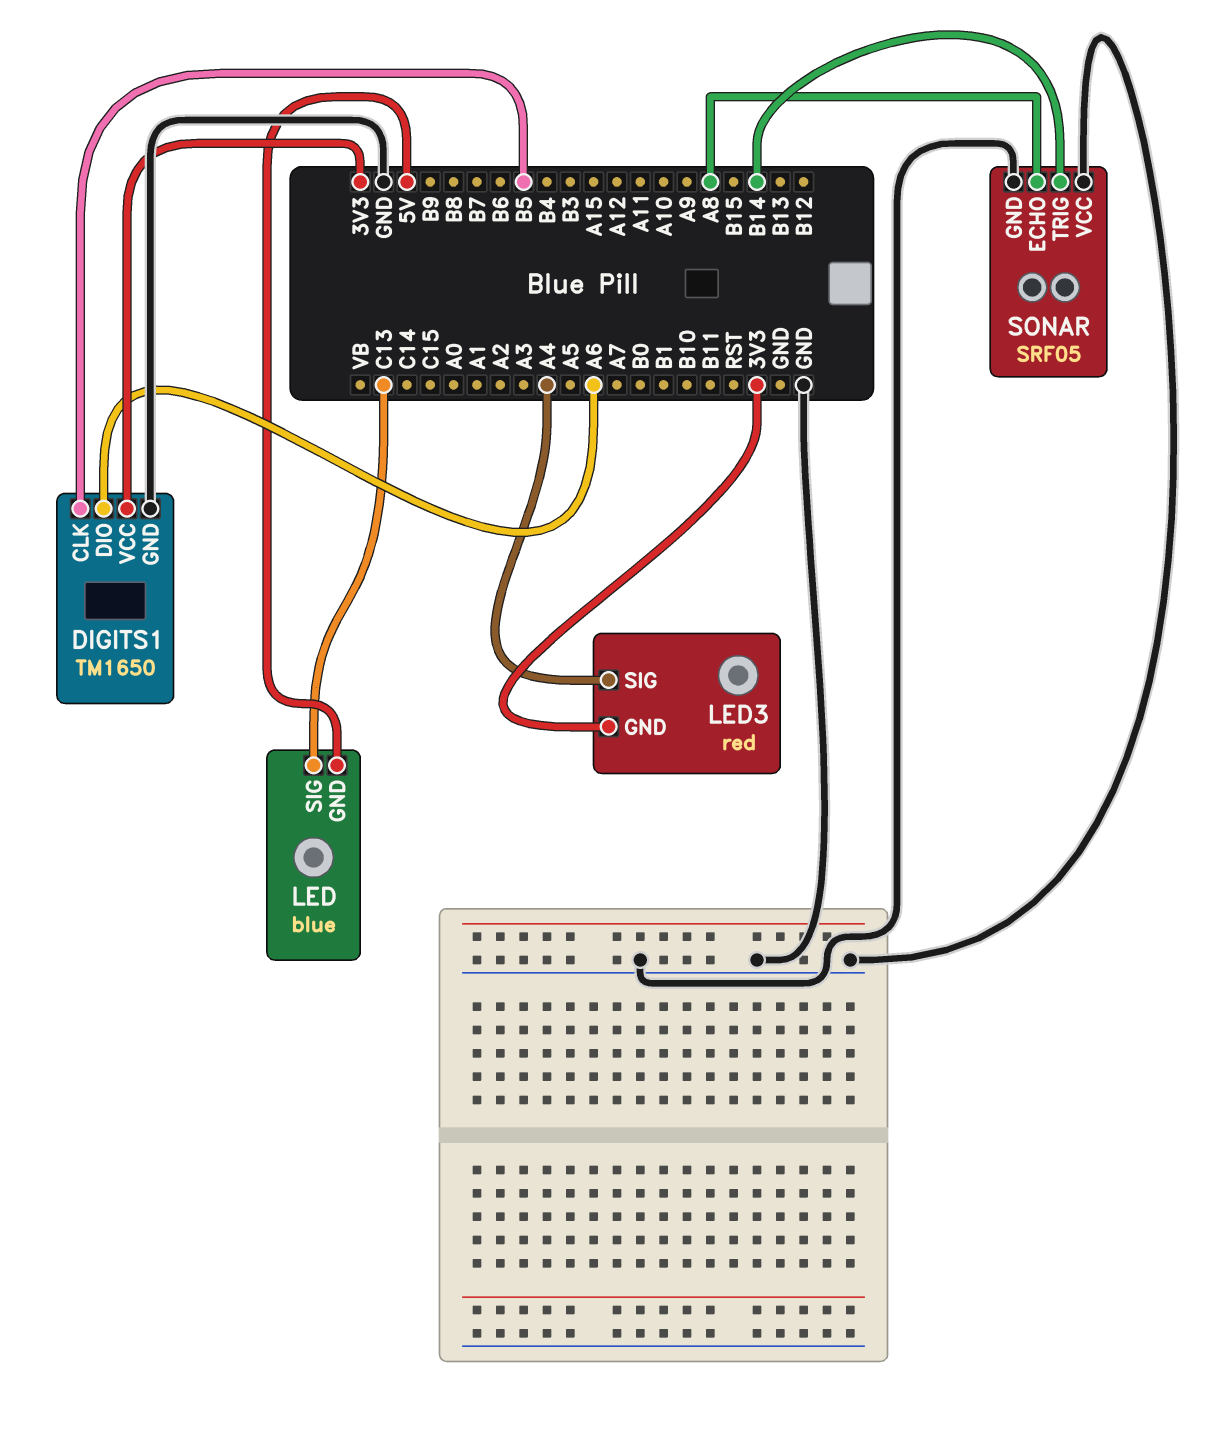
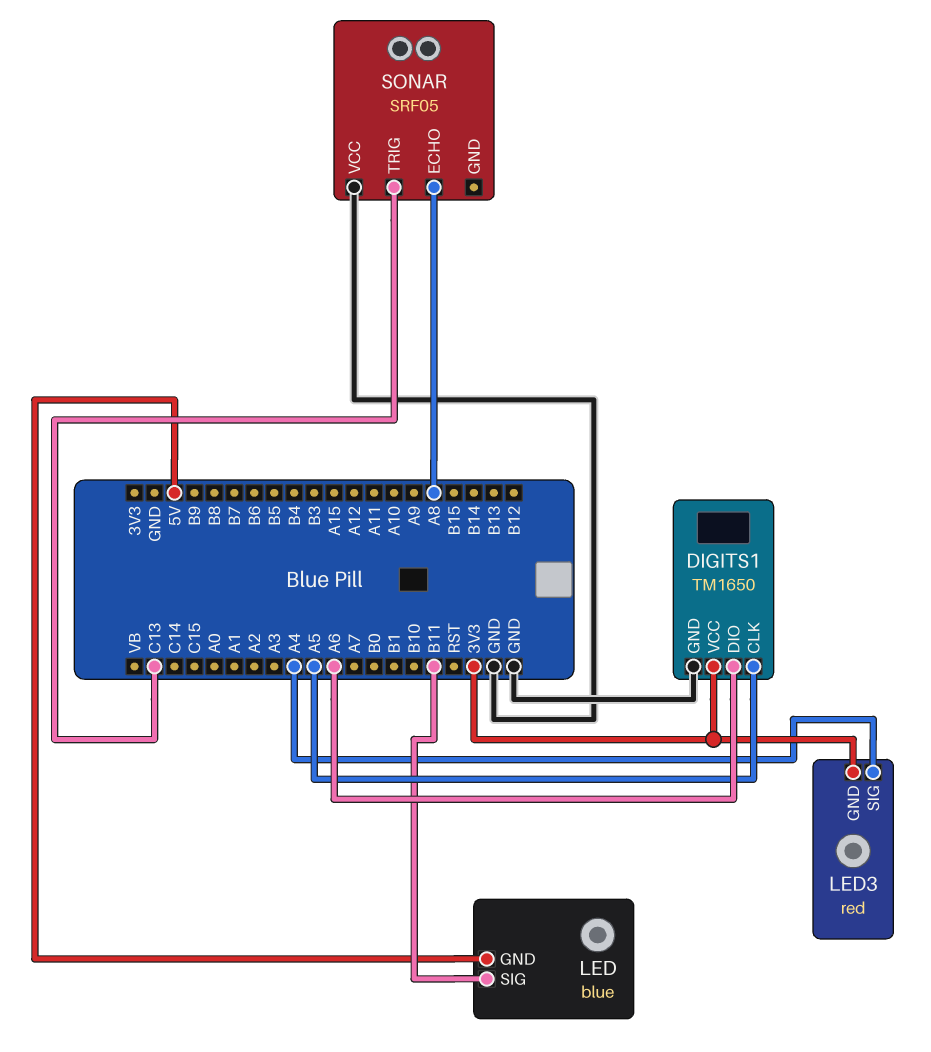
DIGITS1 pin CLK: B5 -> A5
LED pin SIG: C13 -> B11
SONAR pin GND: GND -> none
SONAR pin TRIG: B14 -> C13

